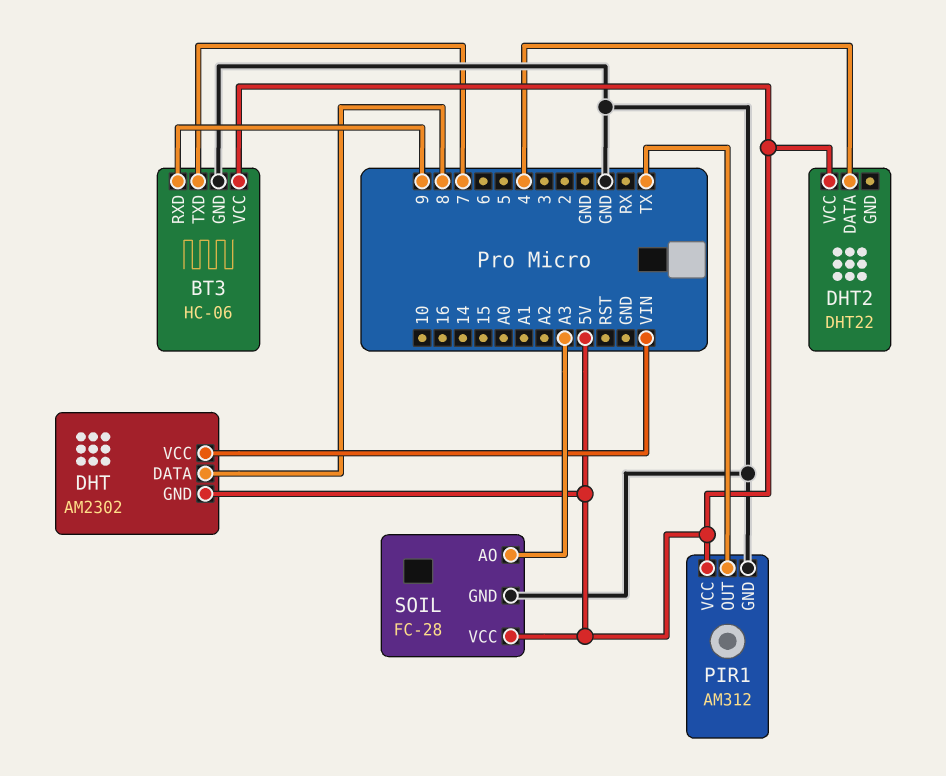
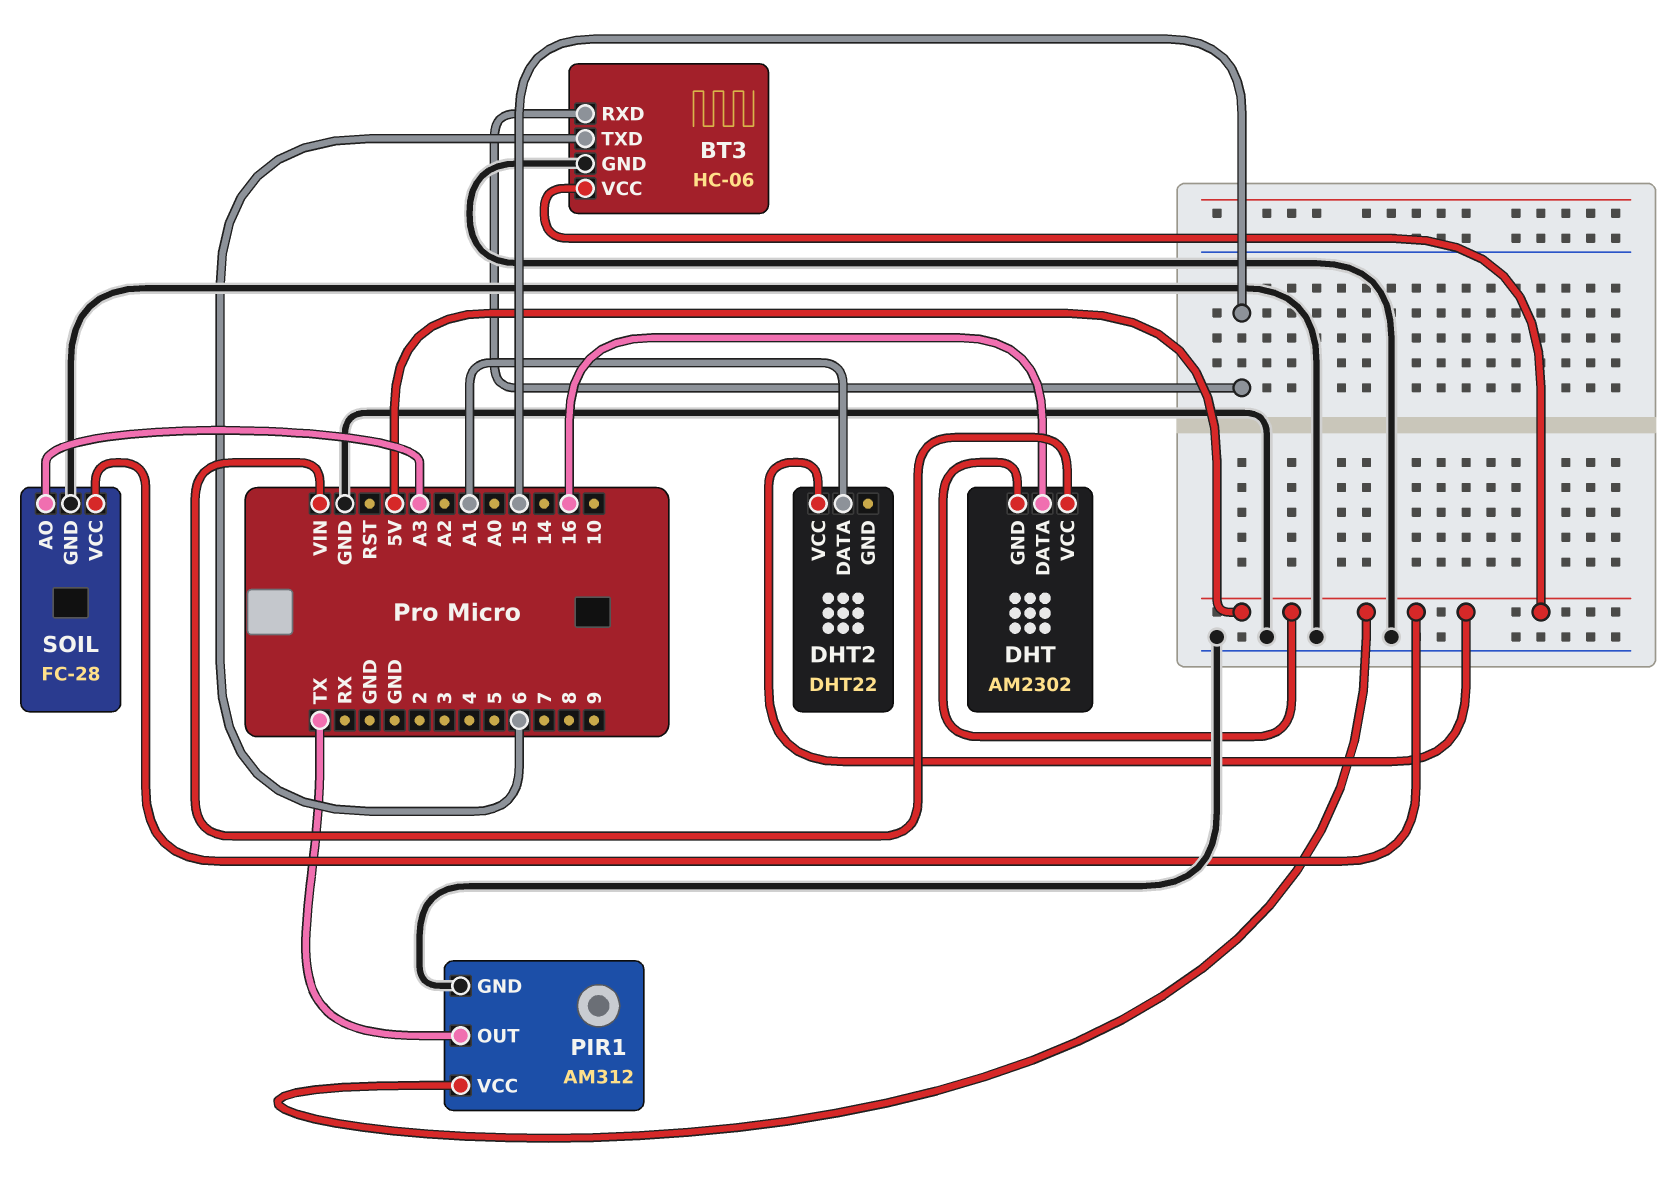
BT3 pin RXD: 9 -> 15
BT3 pin TXD: 7 -> 6
DHT pin DATA: 8 -> 16
DHT2 pin DATA: 4 -> A1

